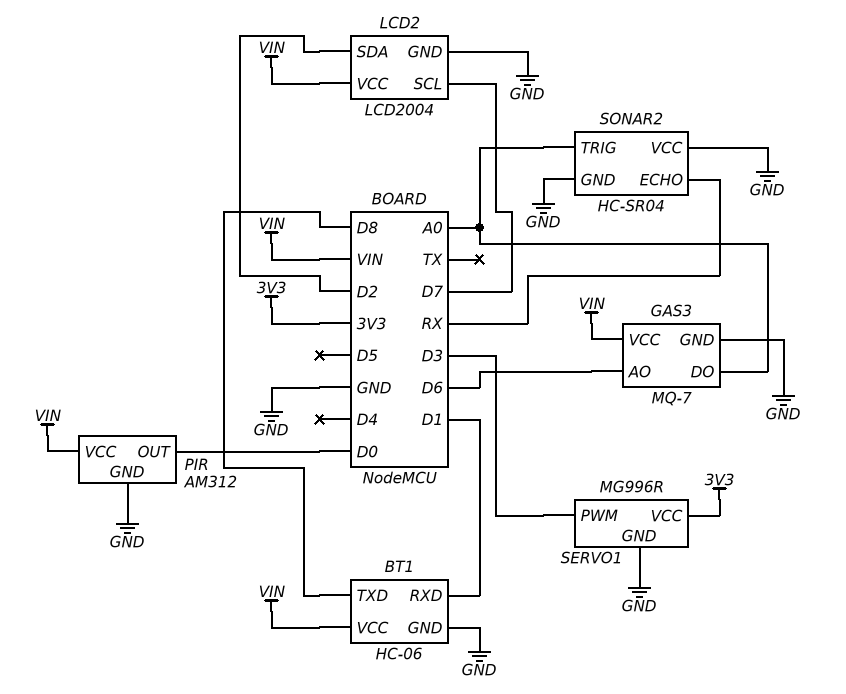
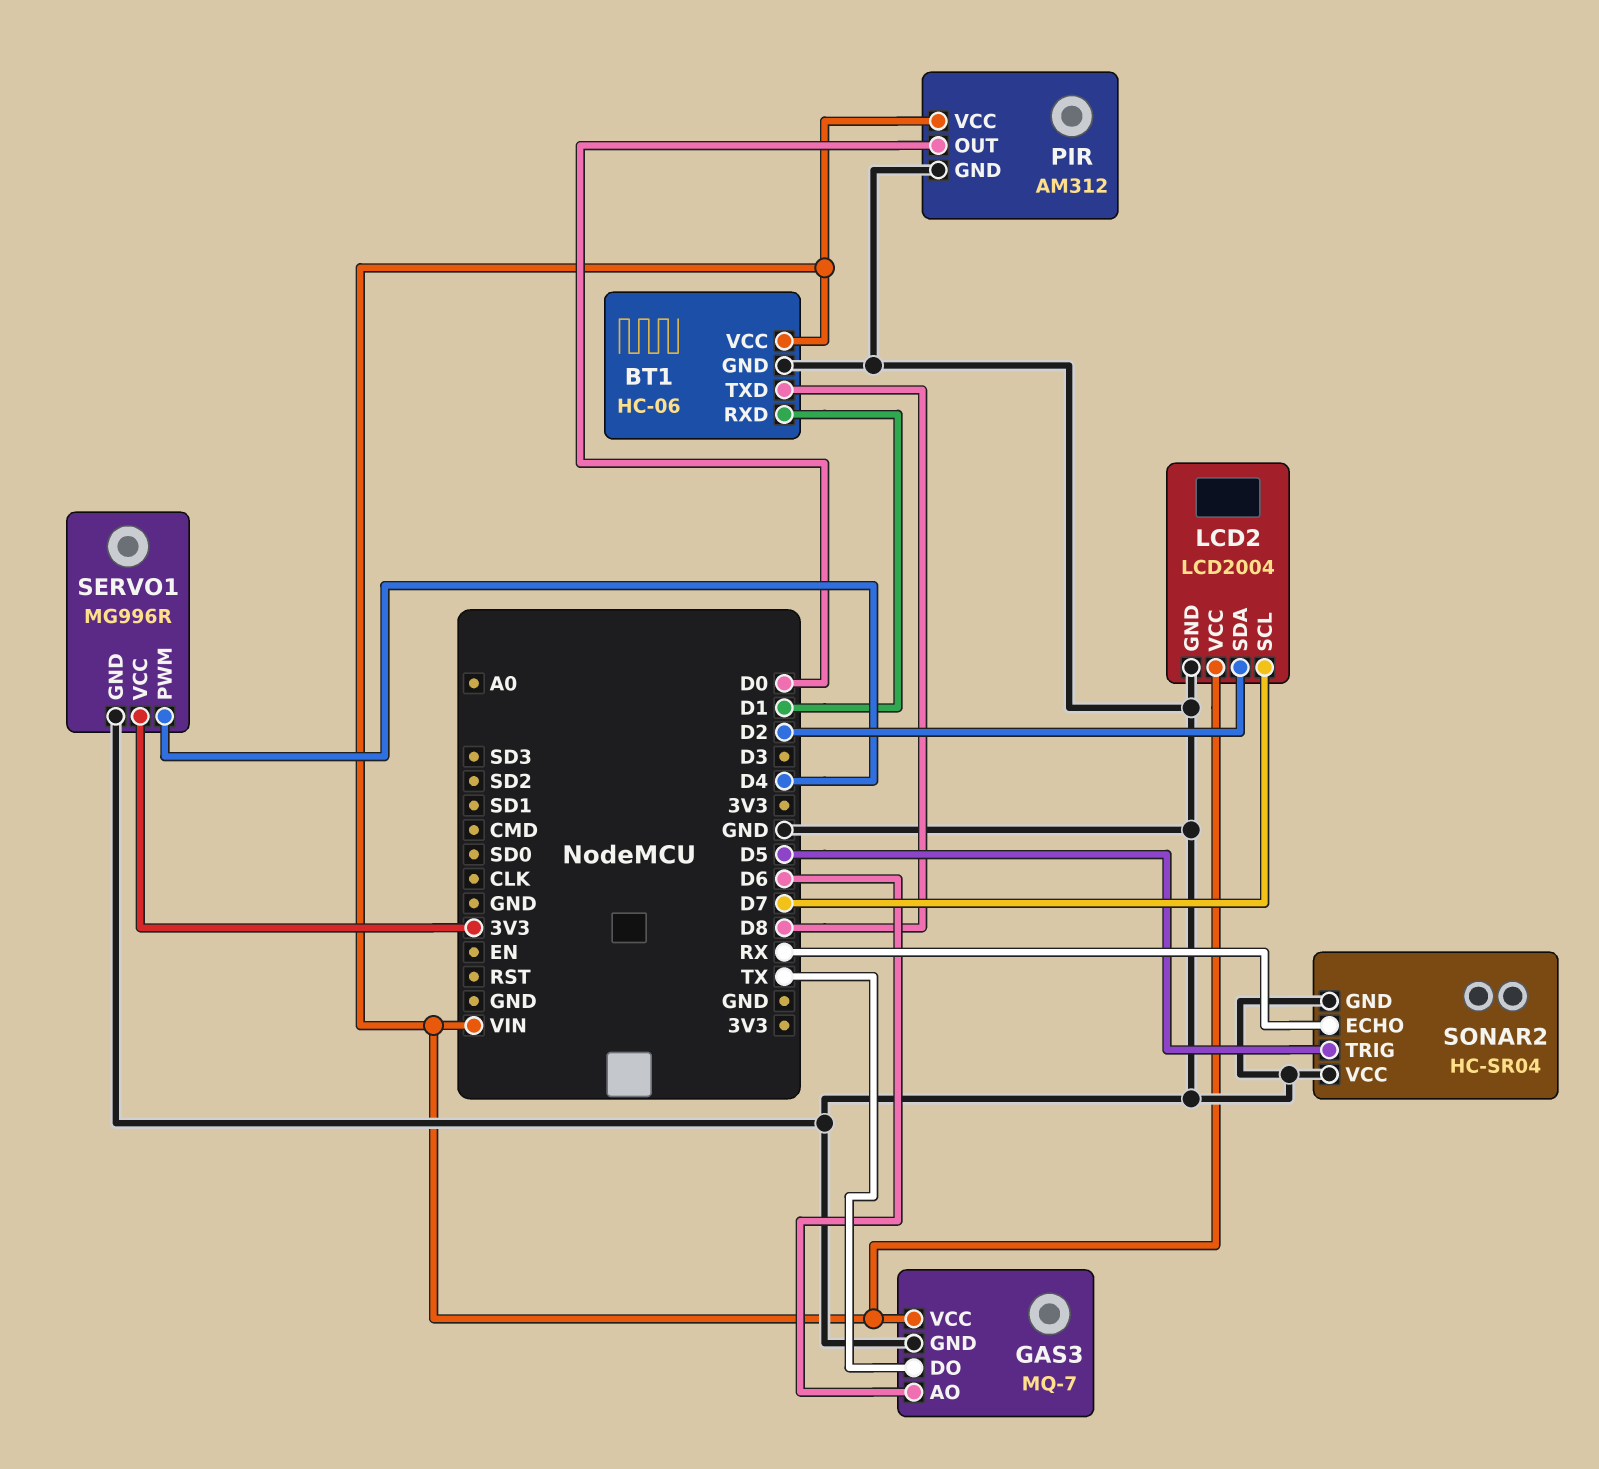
GAS3 pin DO: A0 -> TX
SERVO1 pin PWM: D3 -> D4
SONAR2 pin TRIG: A0 -> D5

